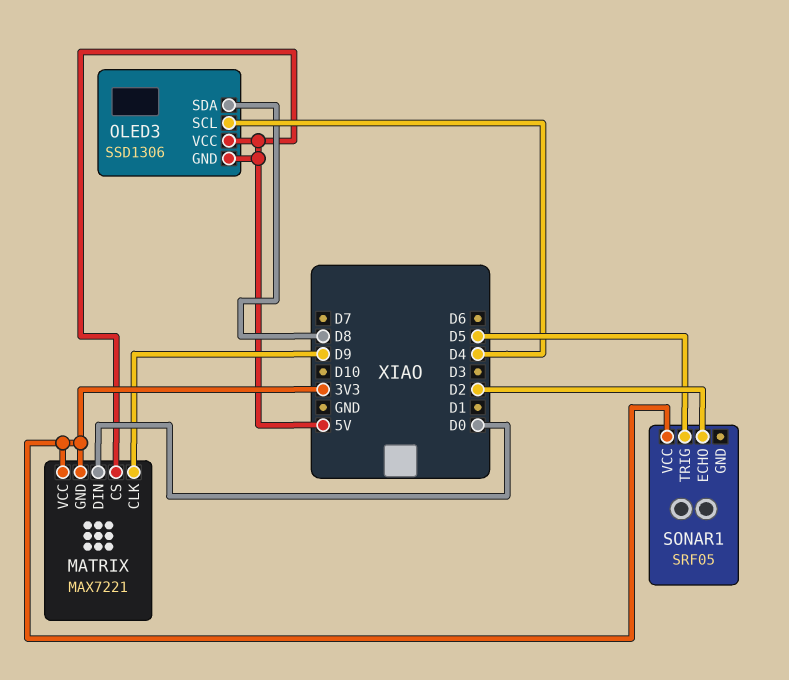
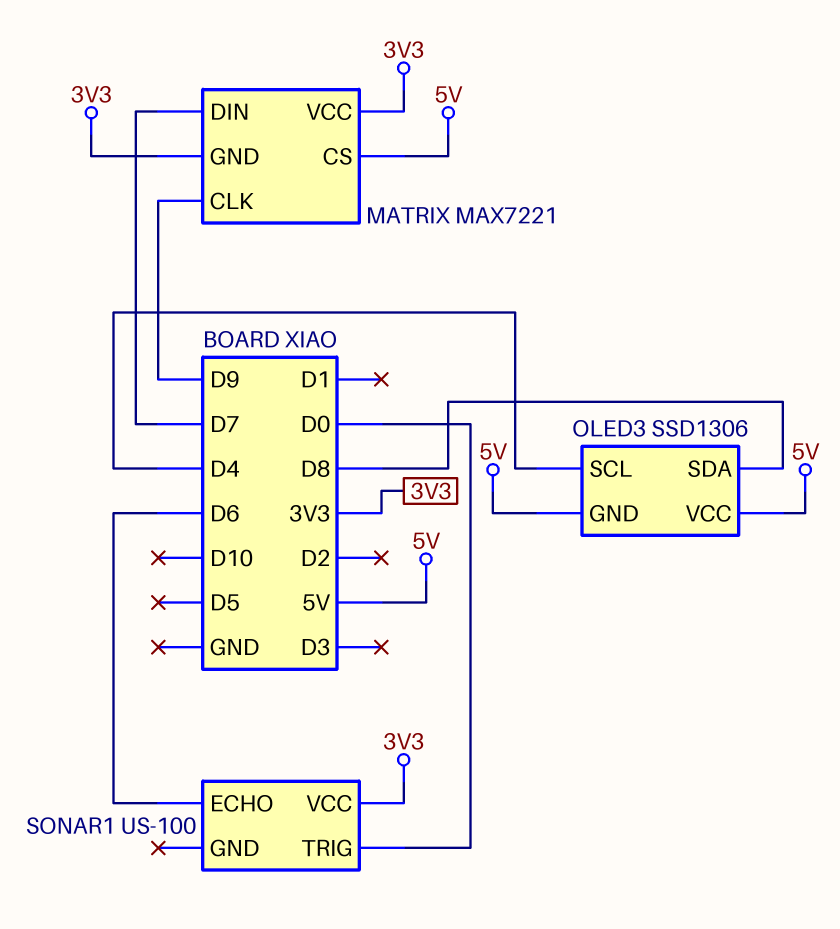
MATRIX pin DIN: D0 -> D7
SONAR1: SRF05 -> US-100
SONAR1 pin ECHO: D2 -> D6
SONAR1 pin TRIG: D5 -> D0

